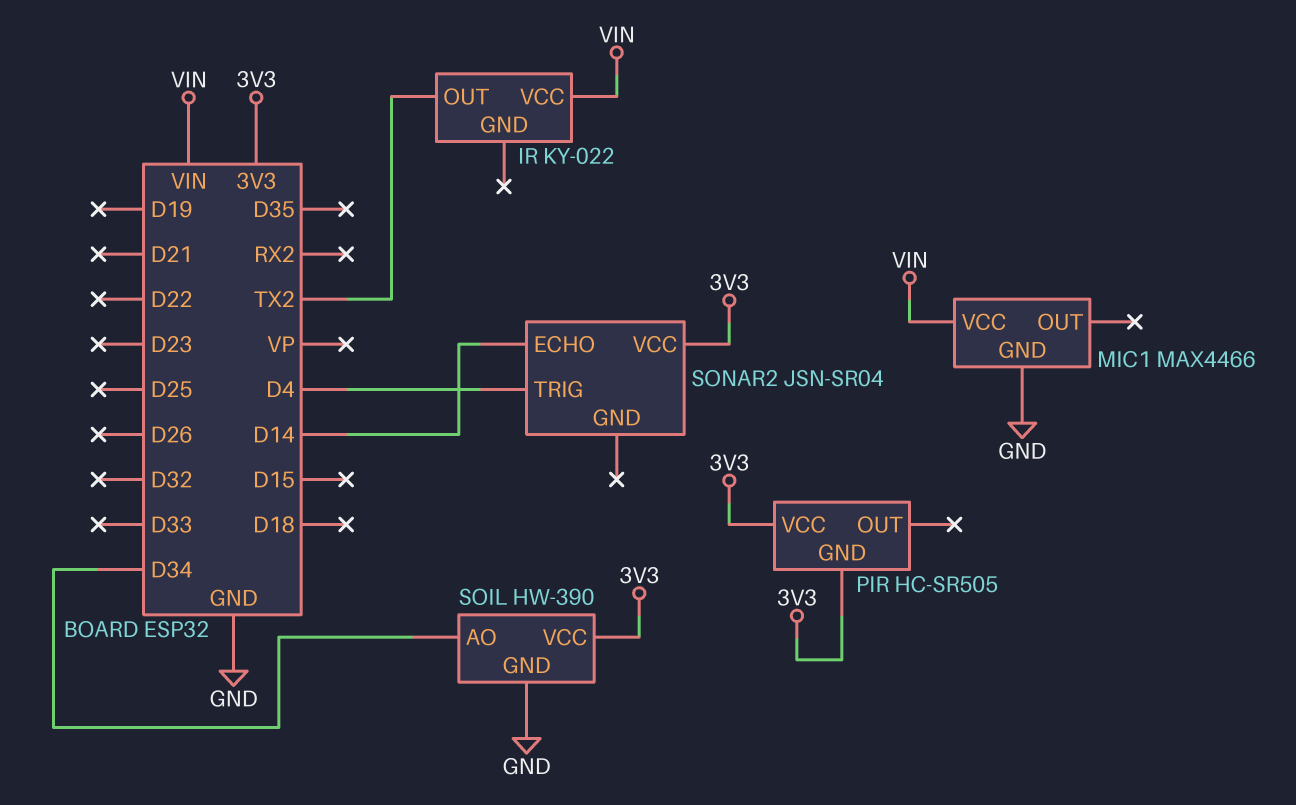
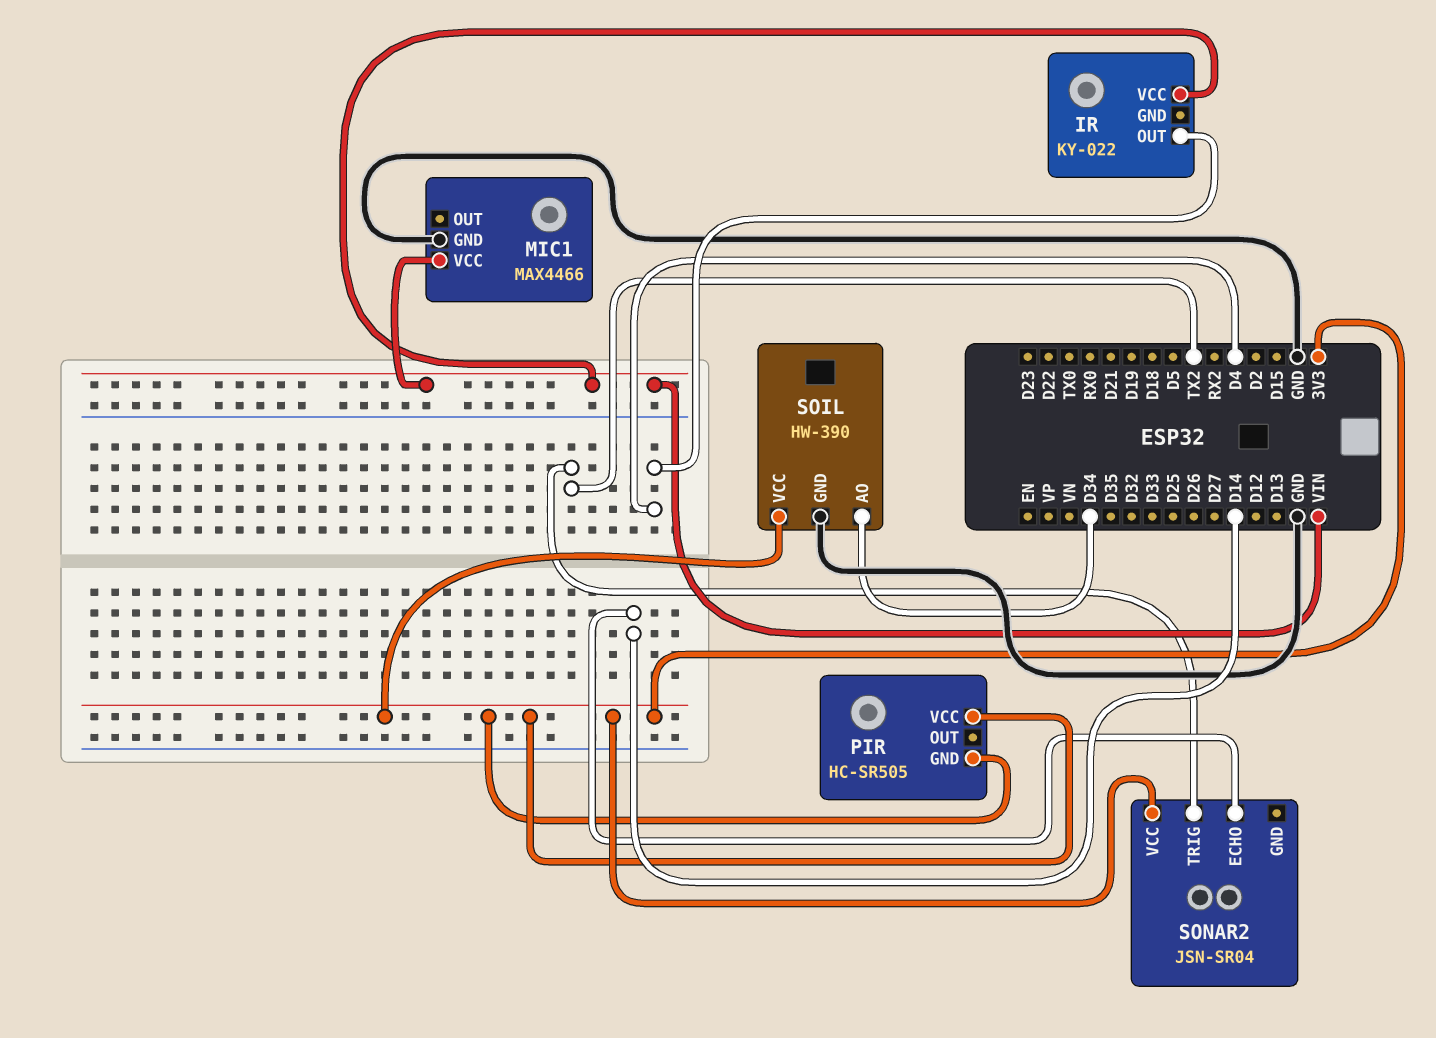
IR pin OUT: TX2 -> D4
SONAR2 pin TRIG: D4 -> TX2

